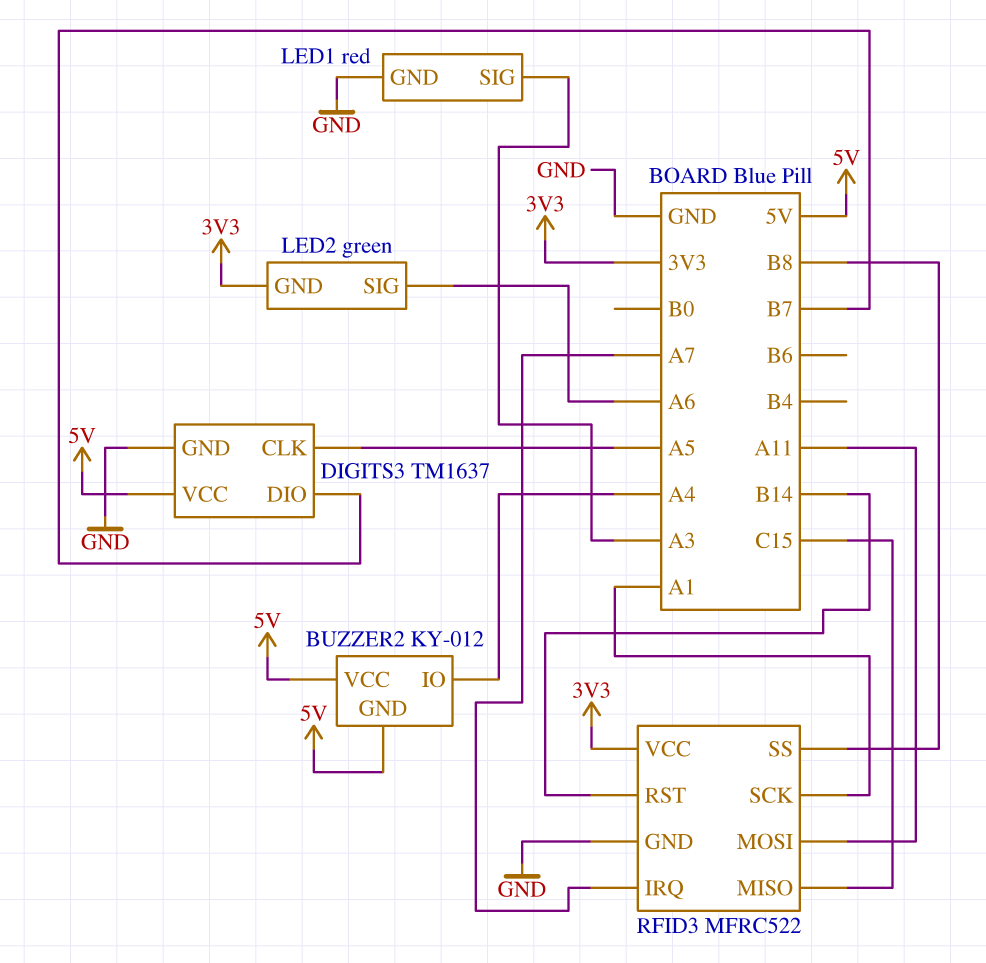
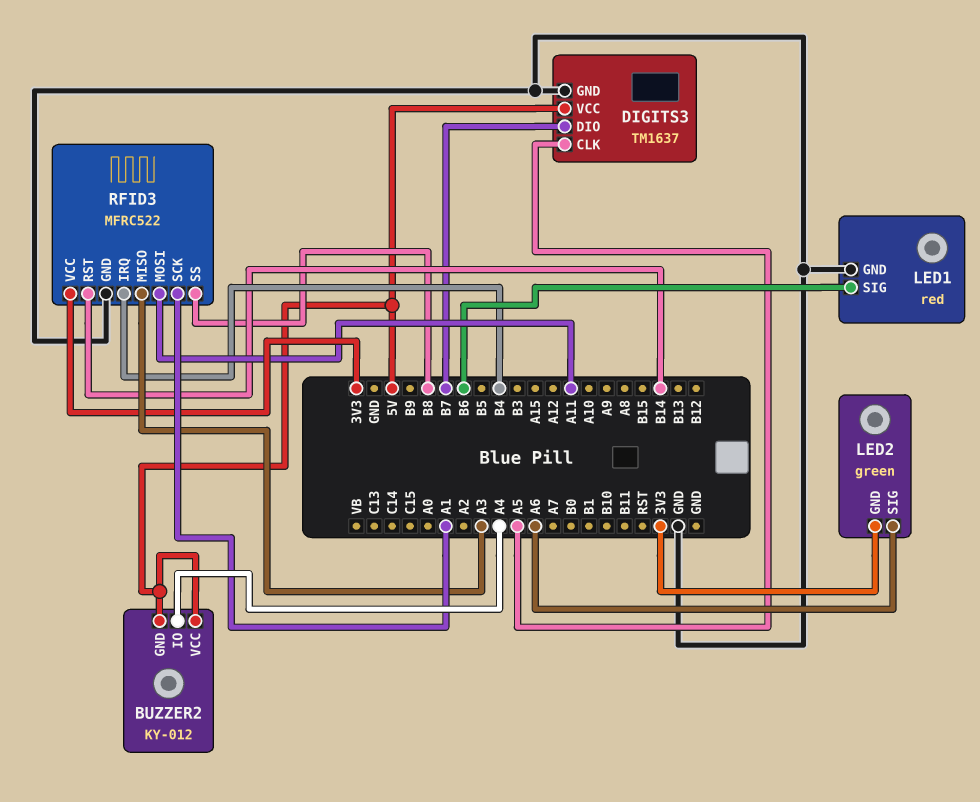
LED1 pin SIG: A3 -> B6
RFID3 pin IRQ: A7 -> B4
RFID3 pin MISO: C15 -> A3

